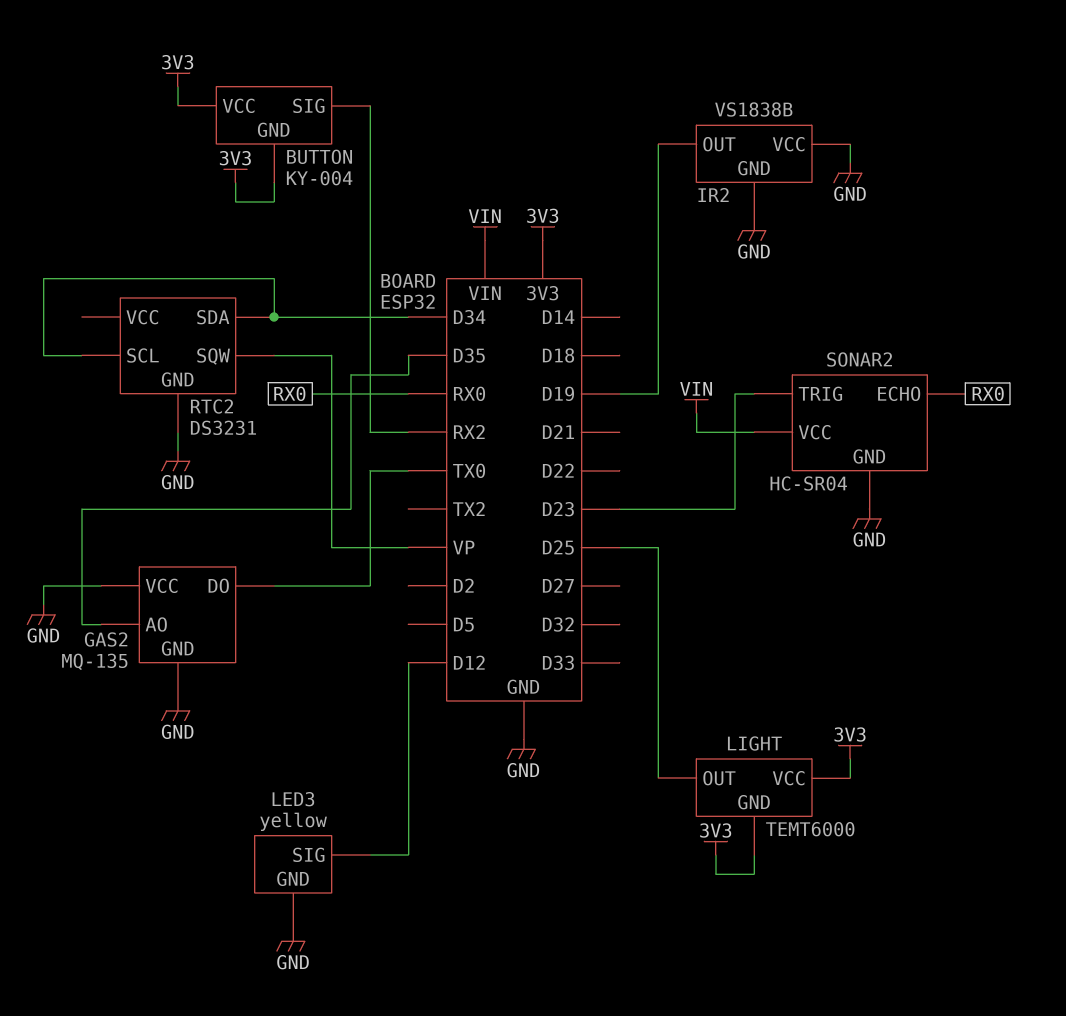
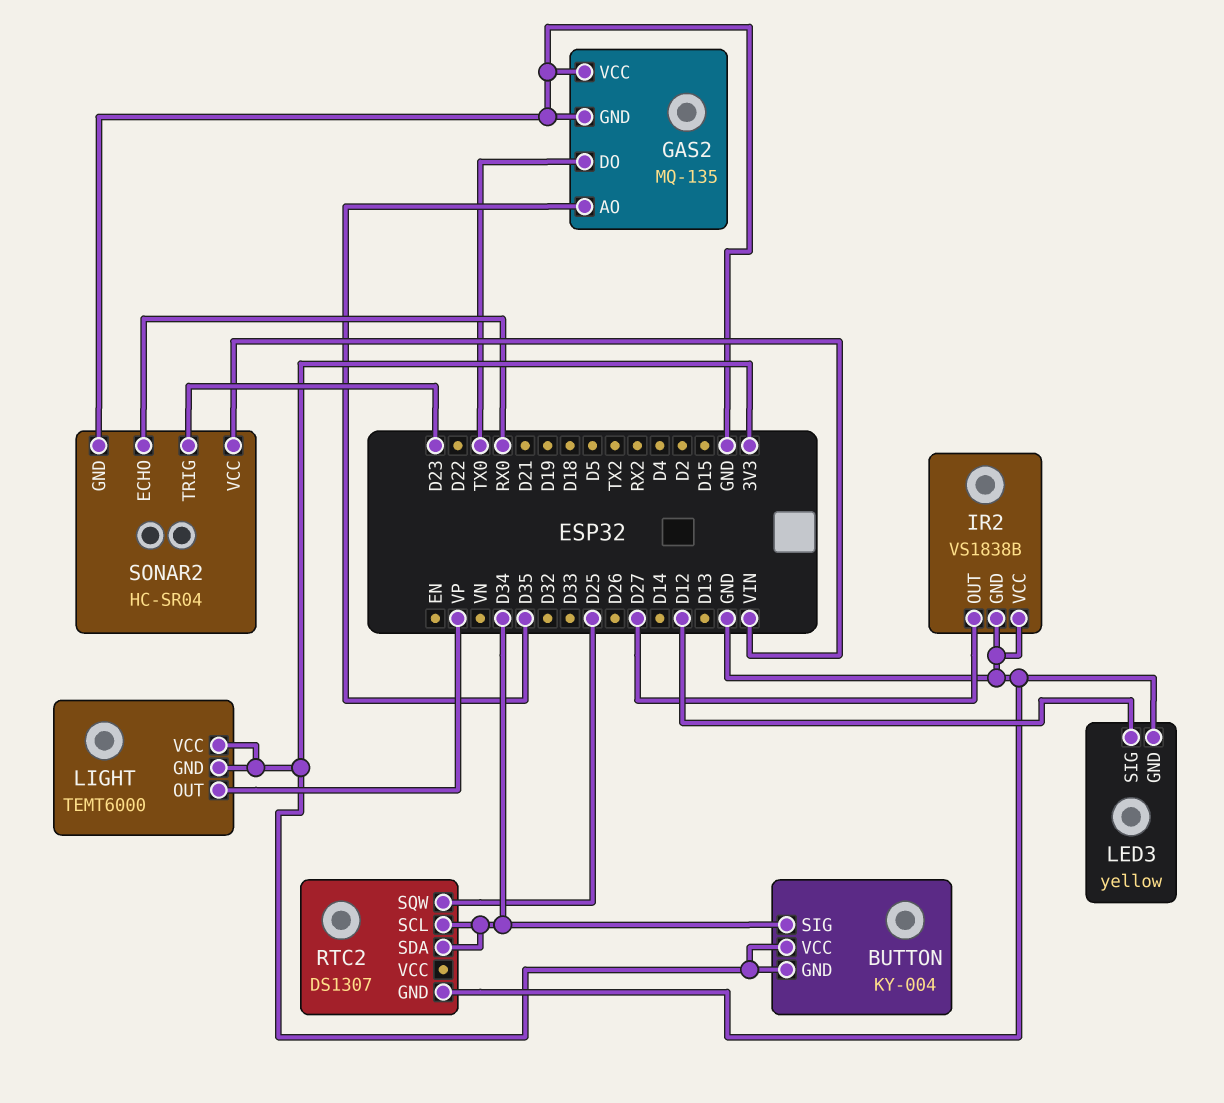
BUTTON pin SIG: RX2 -> D34
IR2 pin OUT: D19 -> D27
LIGHT pin OUT: D25 -> VP
RTC2: DS3231 -> DS1307
RTC2 pin SQW: VP -> D25

